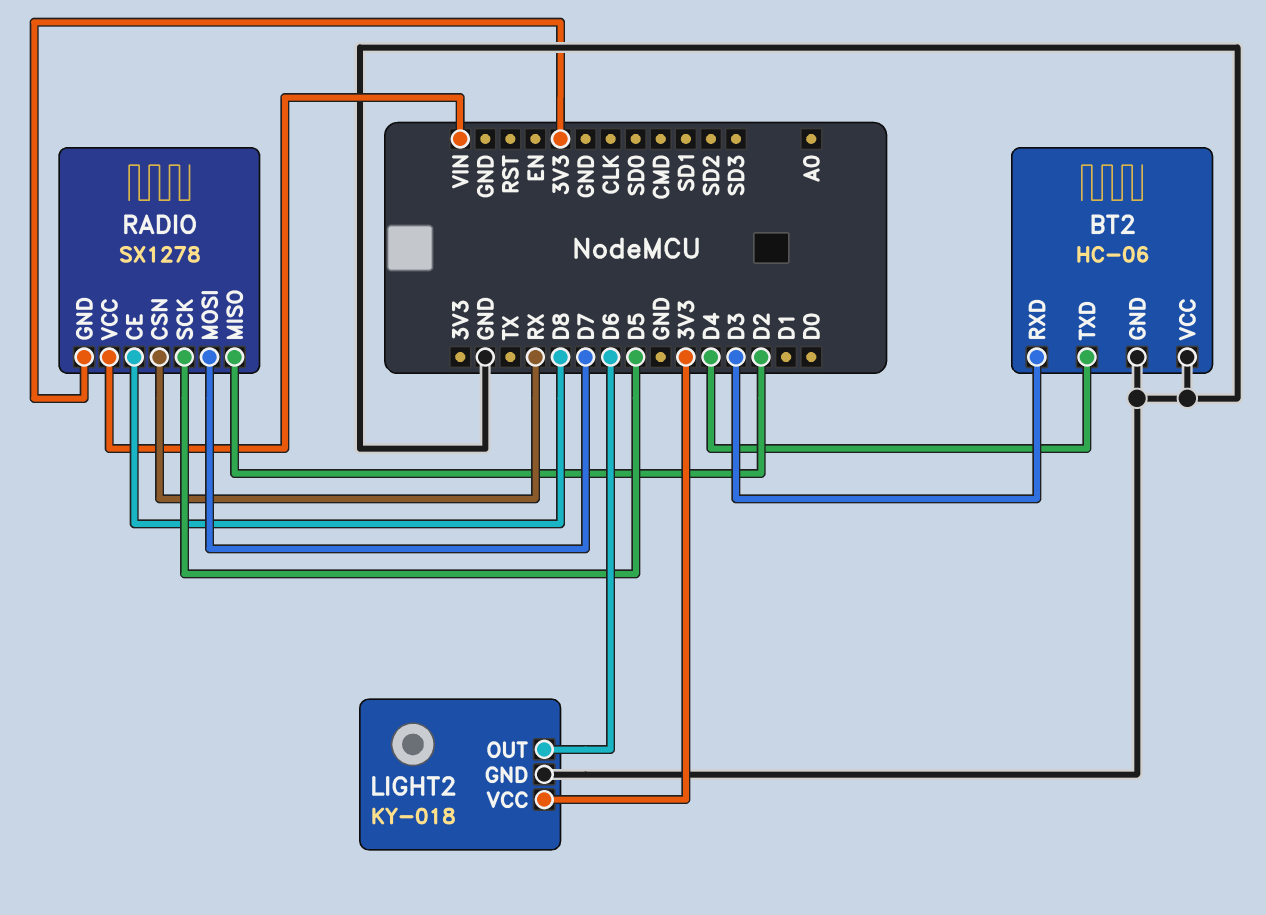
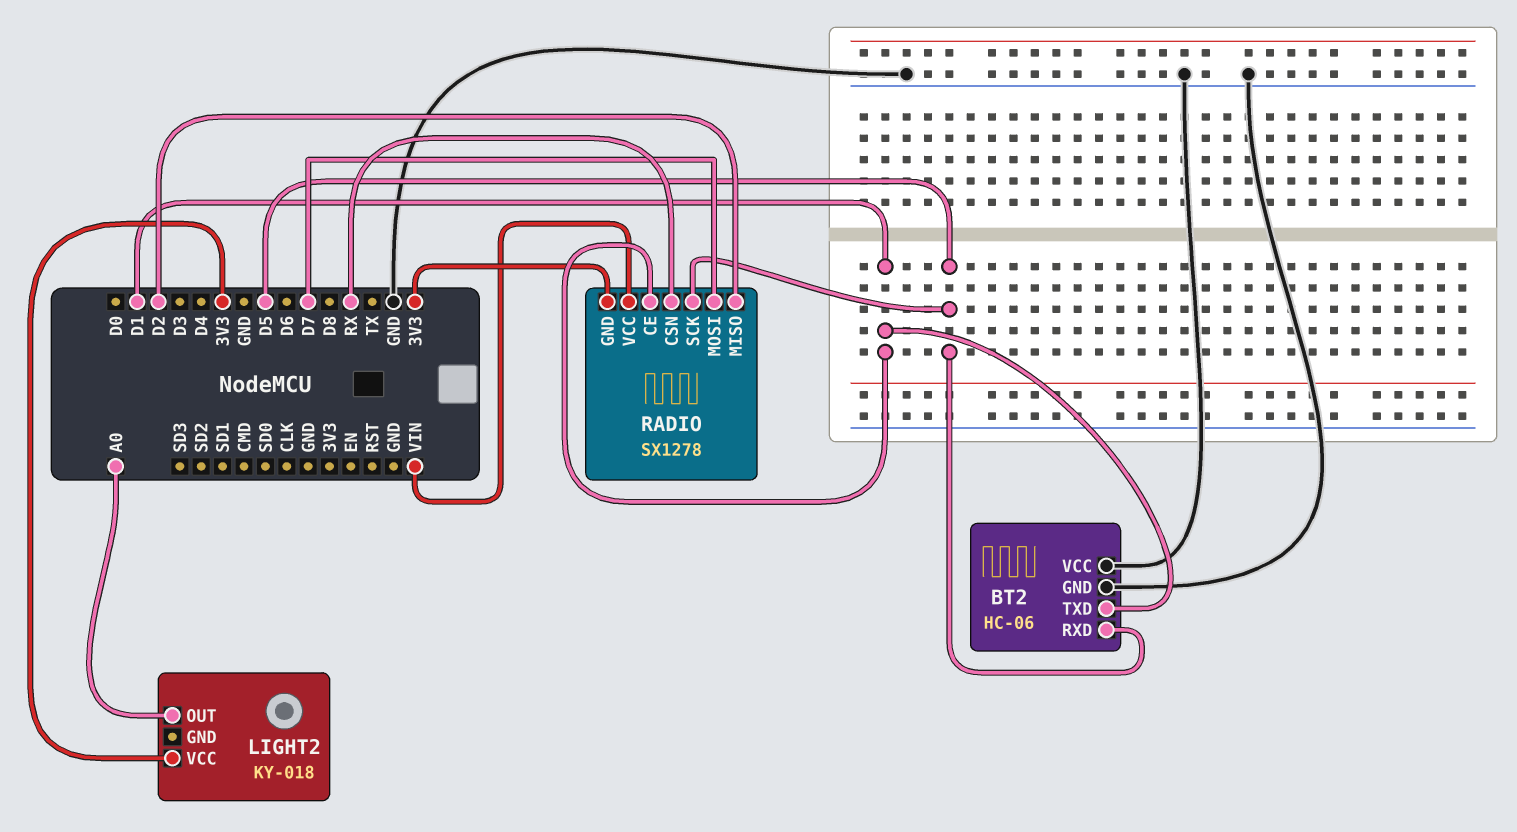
BT2 pin RXD: D3 -> D5
BT2 pin TXD: D4 -> D1
LIGHT2 pin GND: GND -> none
LIGHT2 pin OUT: D6 -> A0
RADIO pin CE: D8 -> D1

